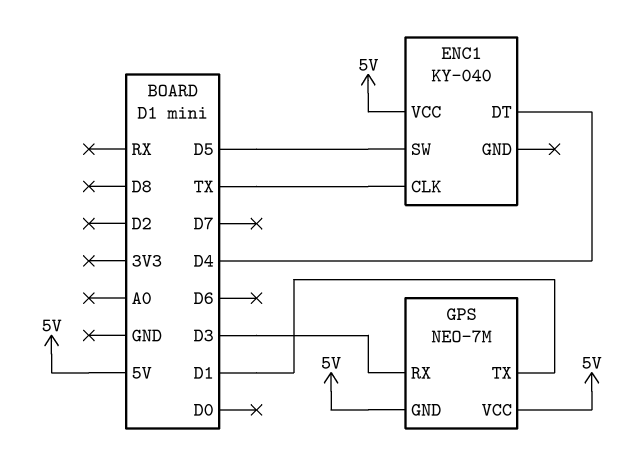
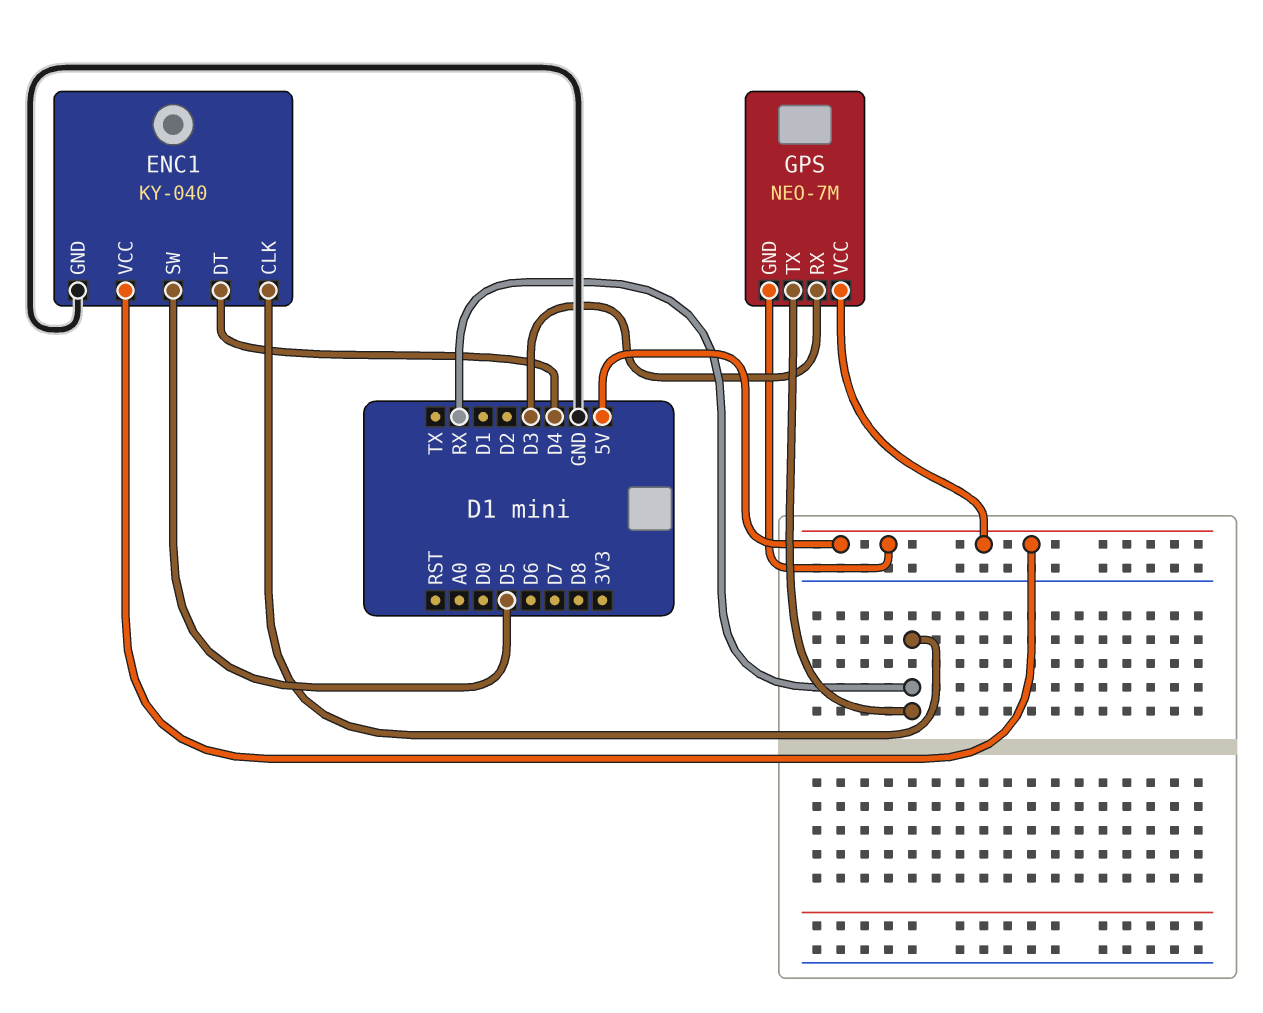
ENC1 pin CLK: TX -> RX
ENC1 pin GND: none -> GND
GPS pin TX: D1 -> RX

